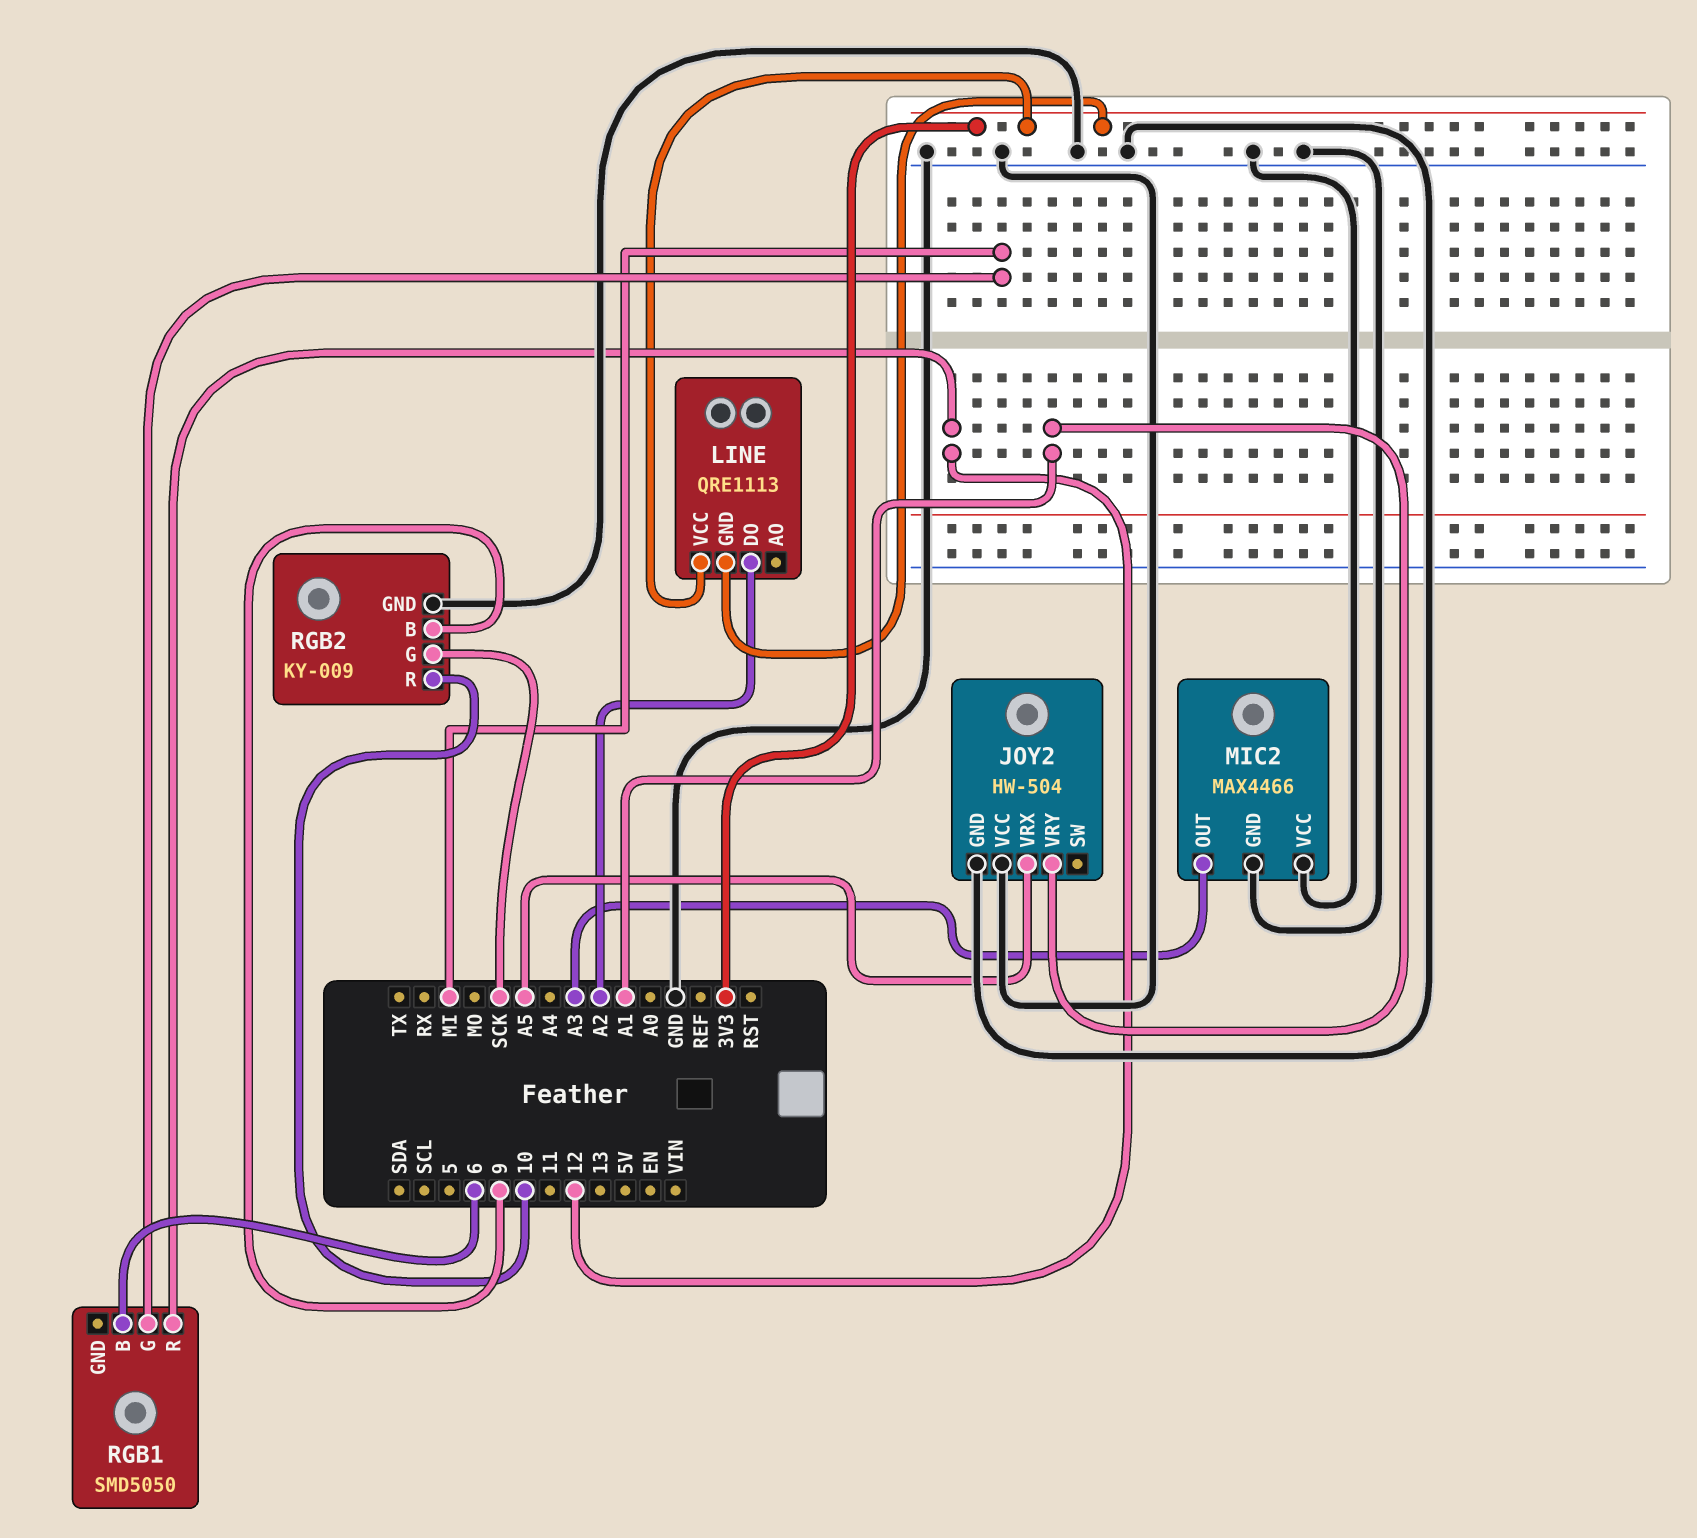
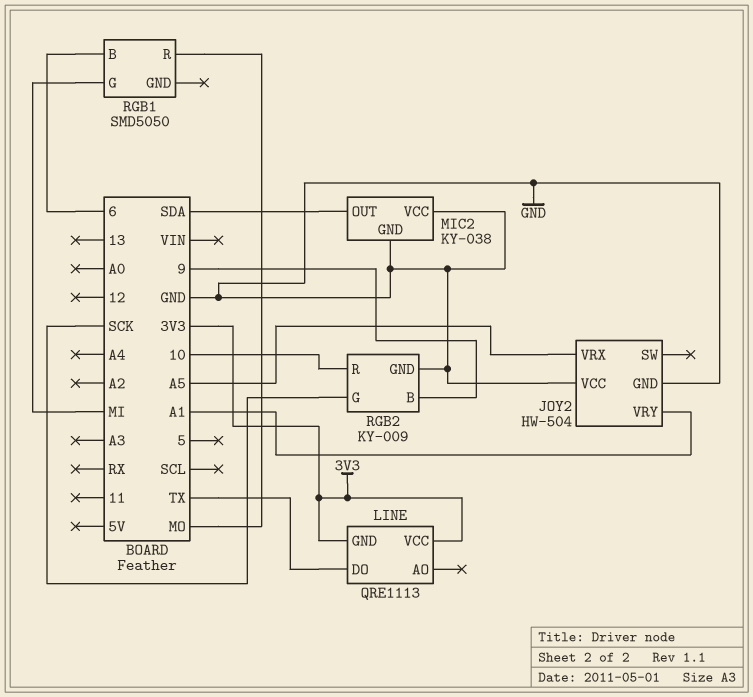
LINE pin DO: A2 -> TX
MIC2: MAX4466 -> KY-038
MIC2 pin OUT: A3 -> SDA
RGB1 pin R: 12 -> MO

